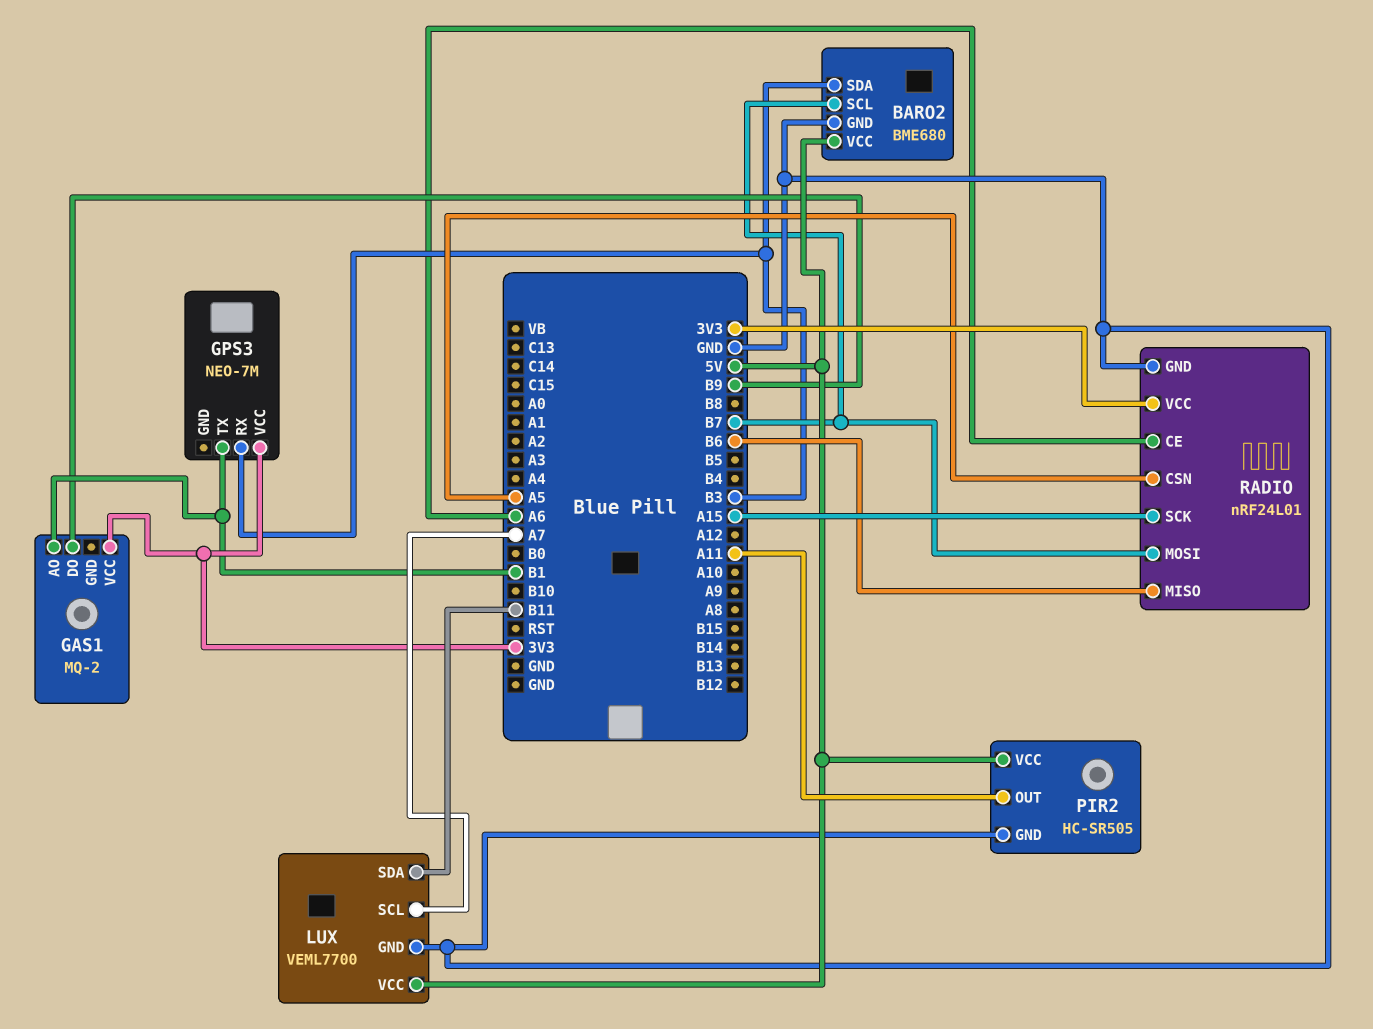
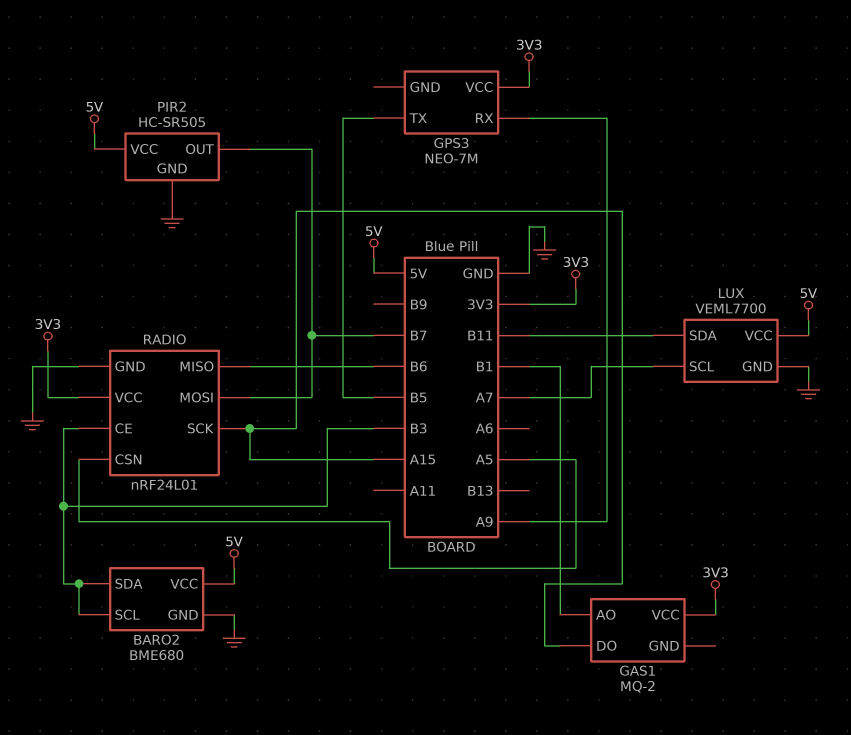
BARO2 pin SCL: B7 -> B3
GAS1 pin DO: B9 -> A15
GPS3 pin RX: B3 -> A9
GPS3 pin TX: B1 -> B5
PIR2 pin OUT: A11 -> B7
RADIO pin CE: A6 -> B3

